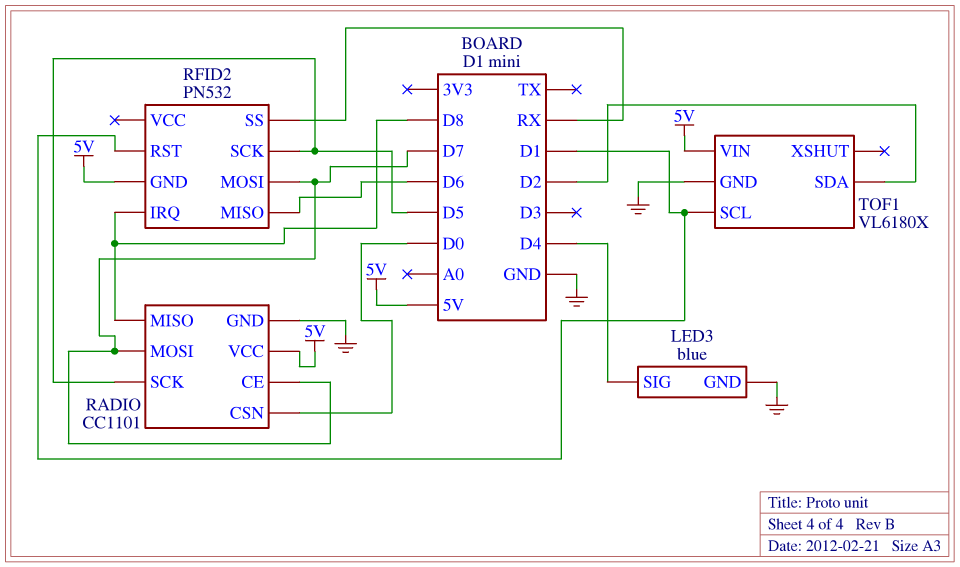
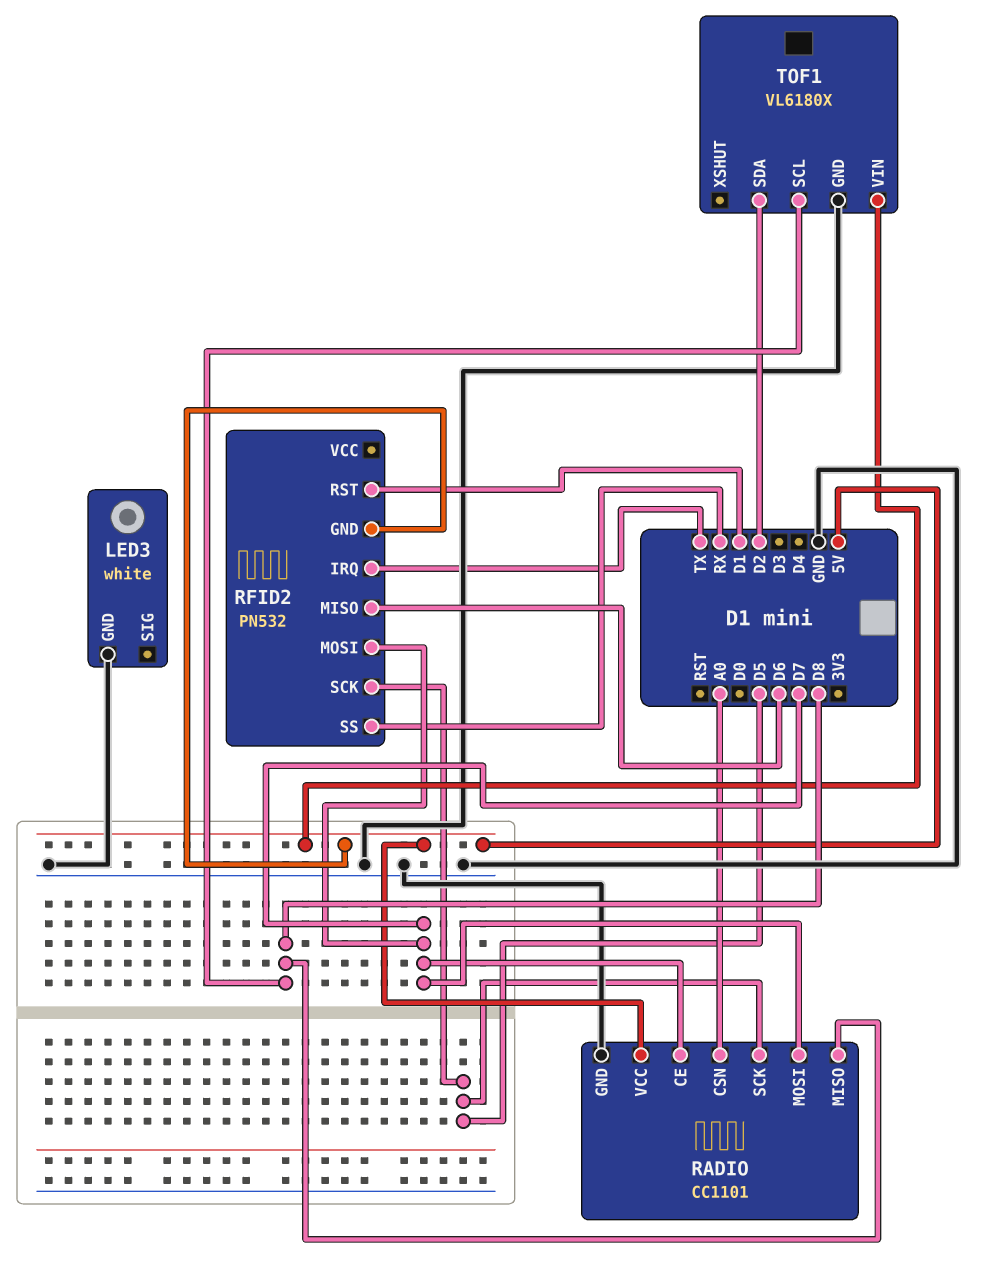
LED3: blue -> white
LED3 pin SIG: D4 -> none
RADIO pin CSN: D0 -> A0
RFID2 pin IRQ: D8 -> TX
TOF1 pin SCL: D1 -> D8

